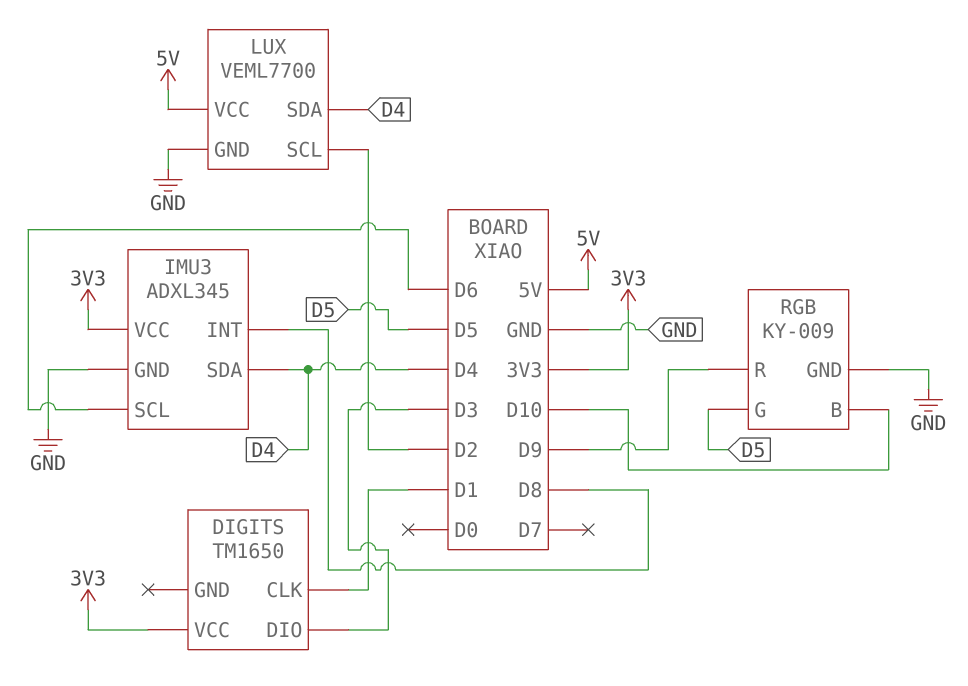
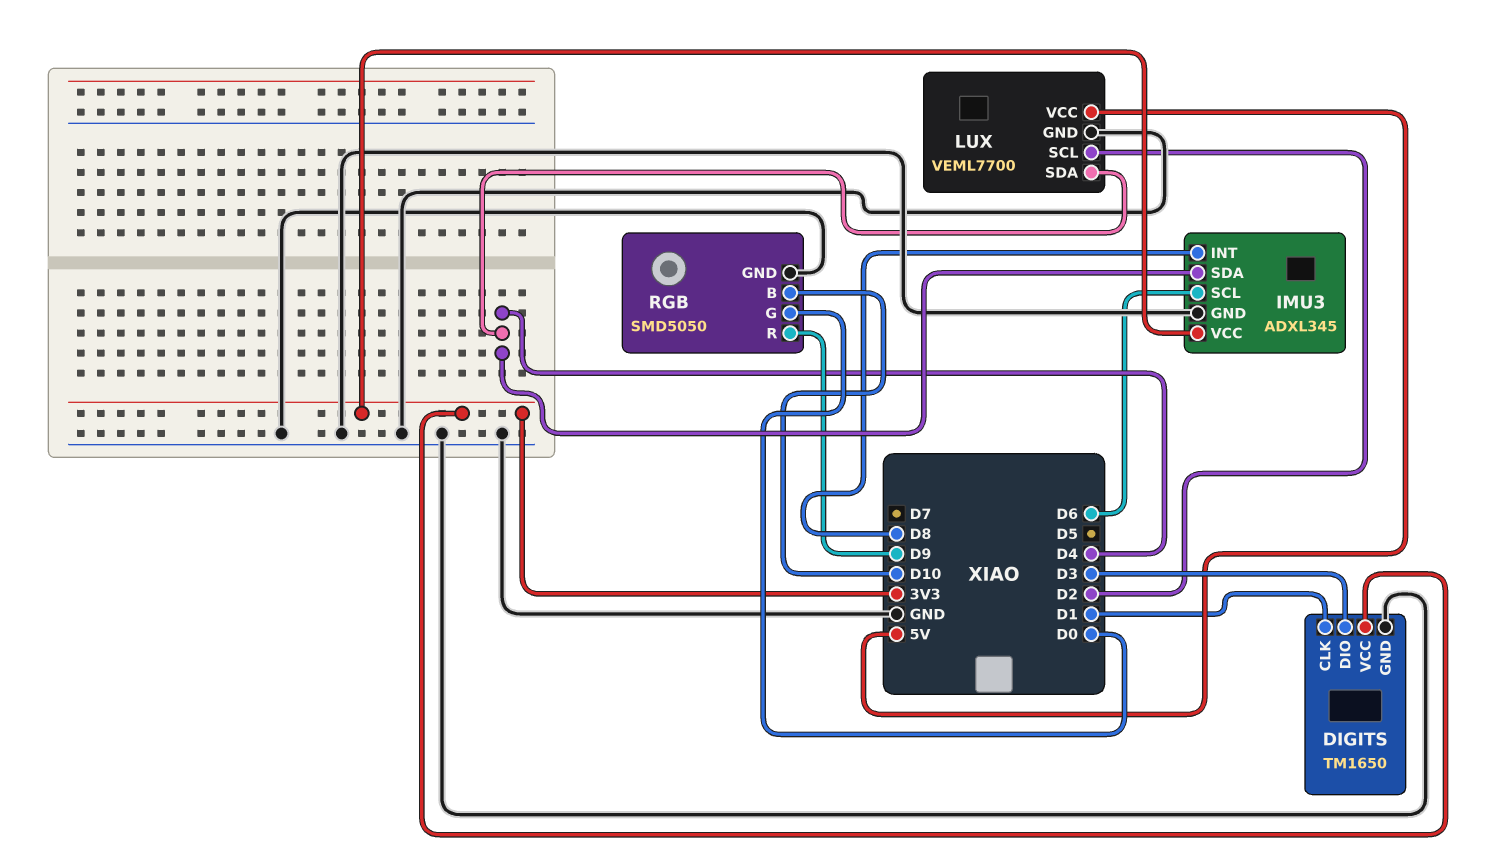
DIGITS pin GND: none -> GND
RGB: KY-009 -> SMD5050
RGB pin G: D5 -> D0

